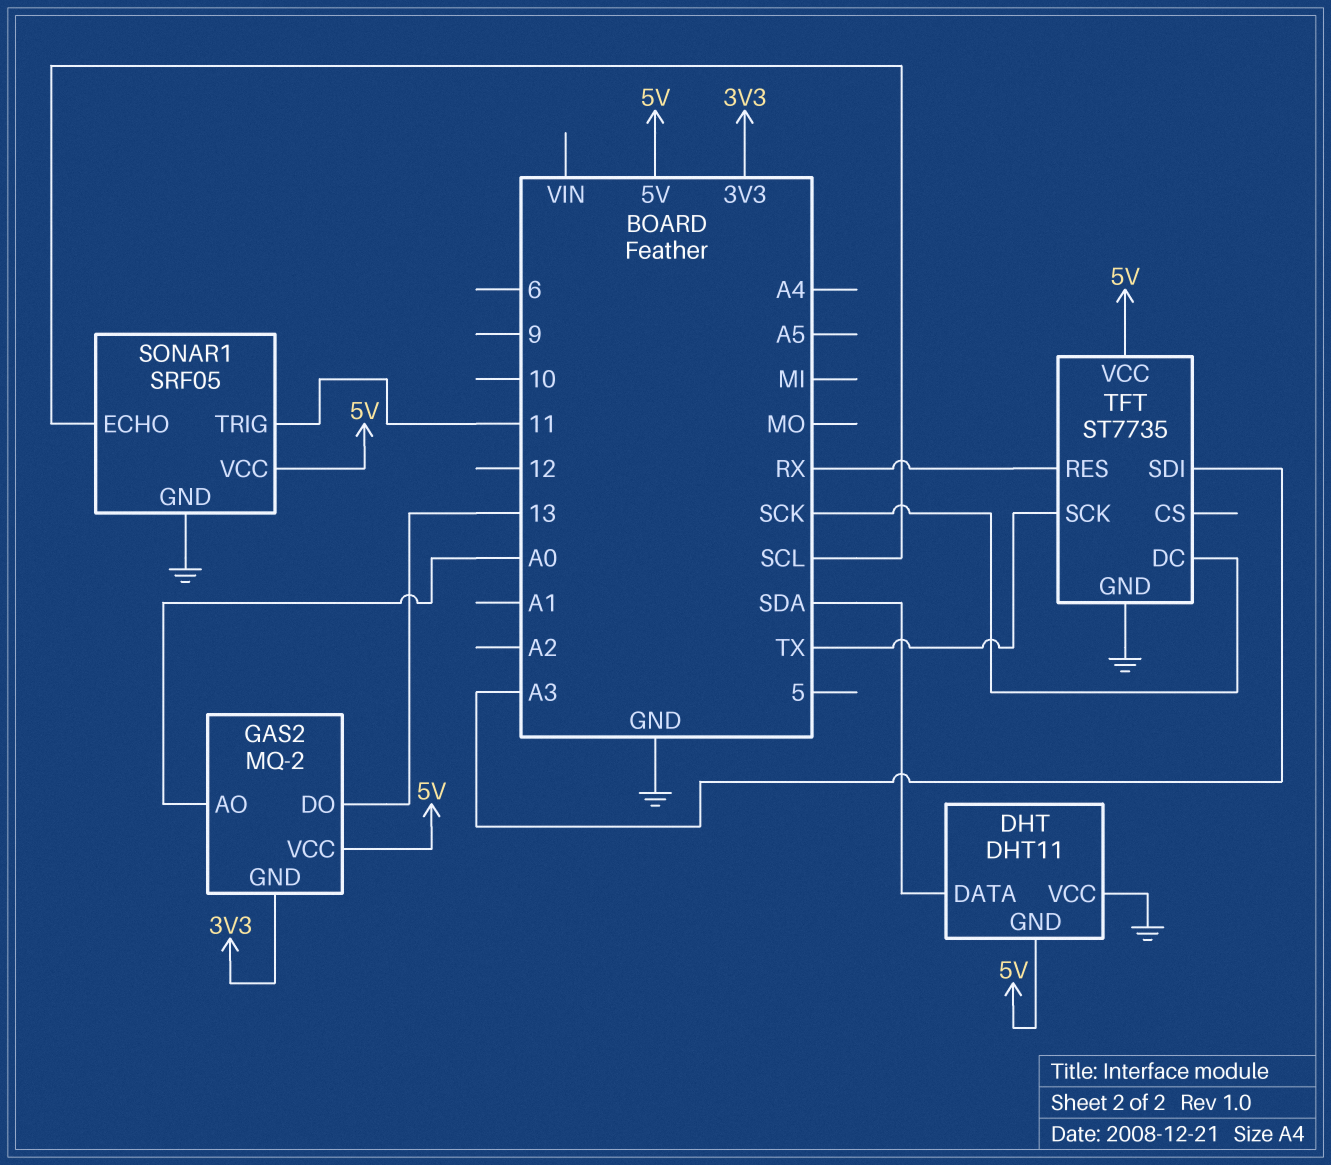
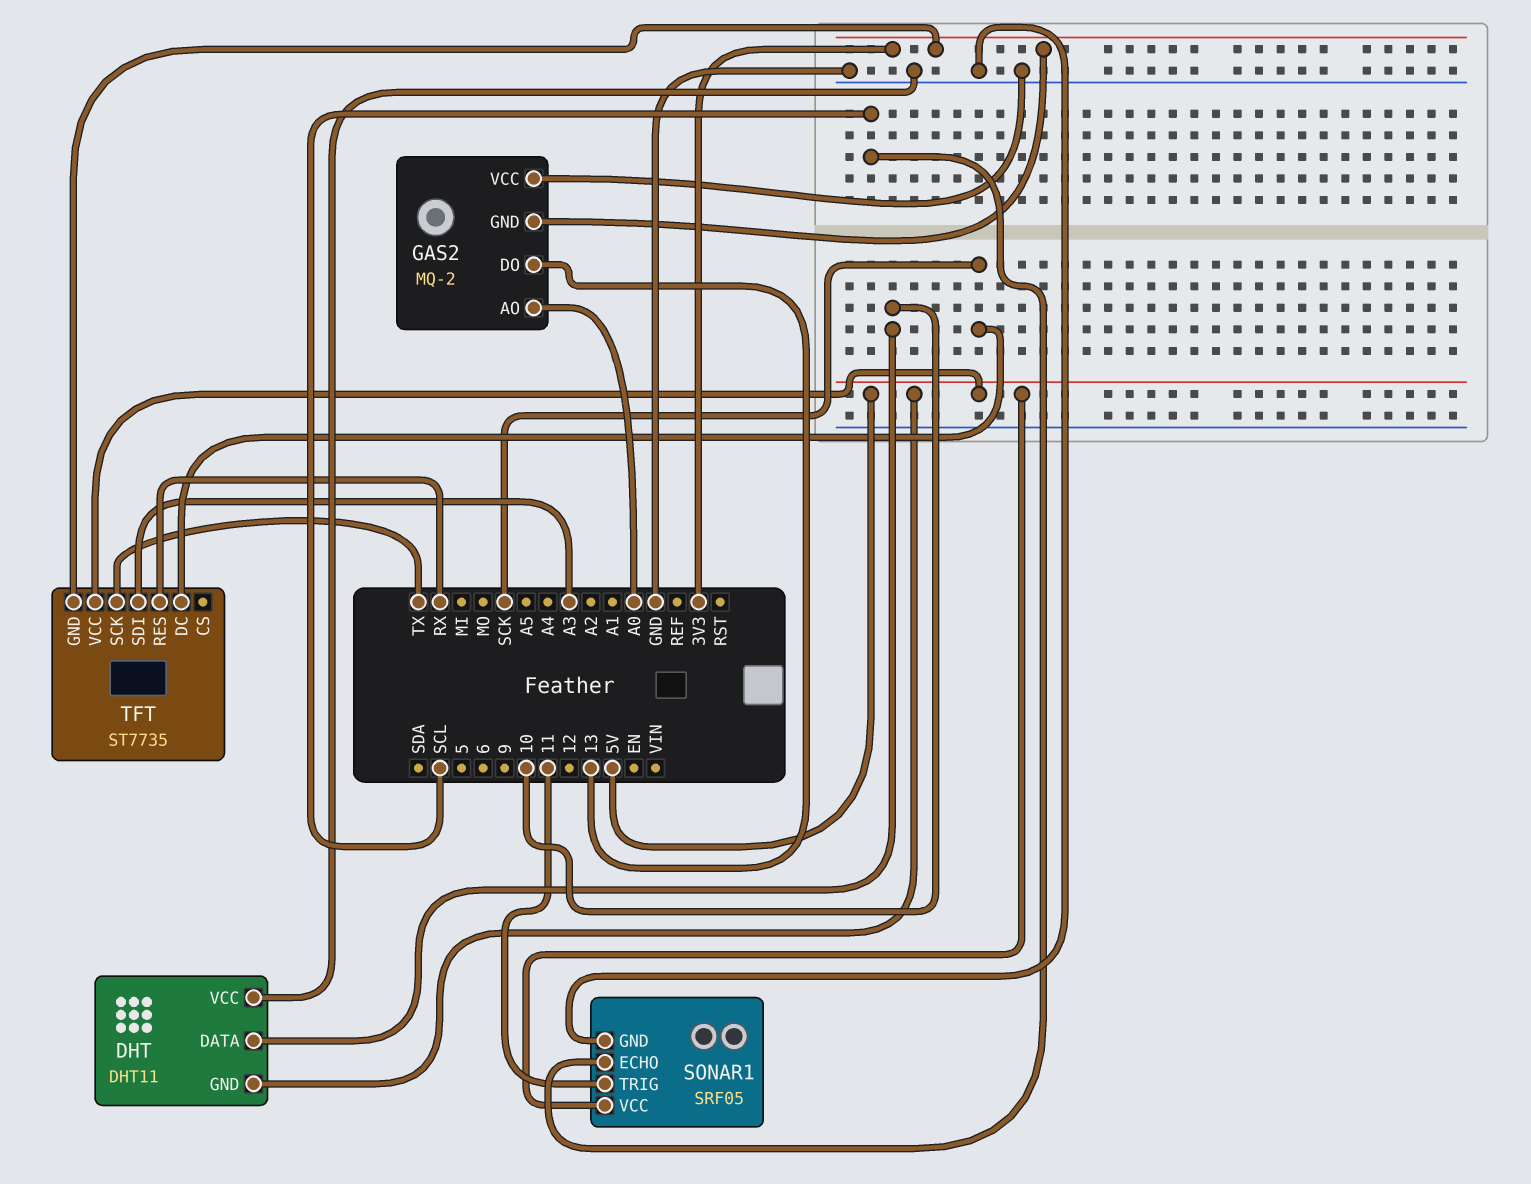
DHT pin DATA: SDA -> 10
GAS2 pin VCC: 5V -> GND
TFT pin GND: GND -> 3V3

